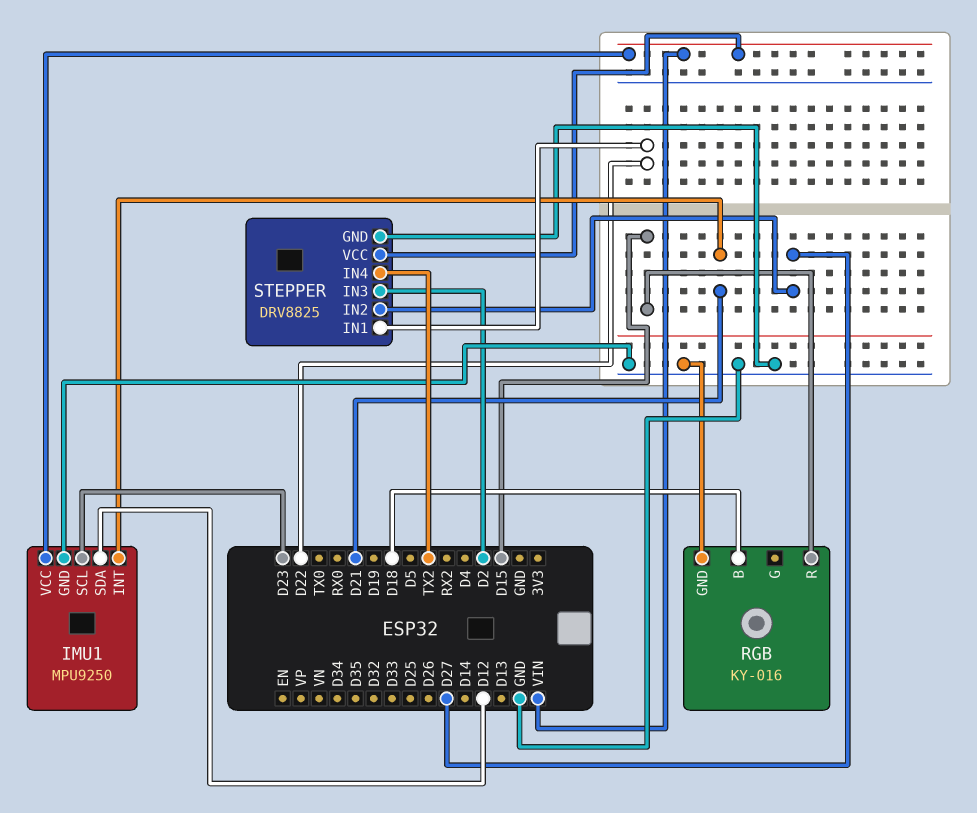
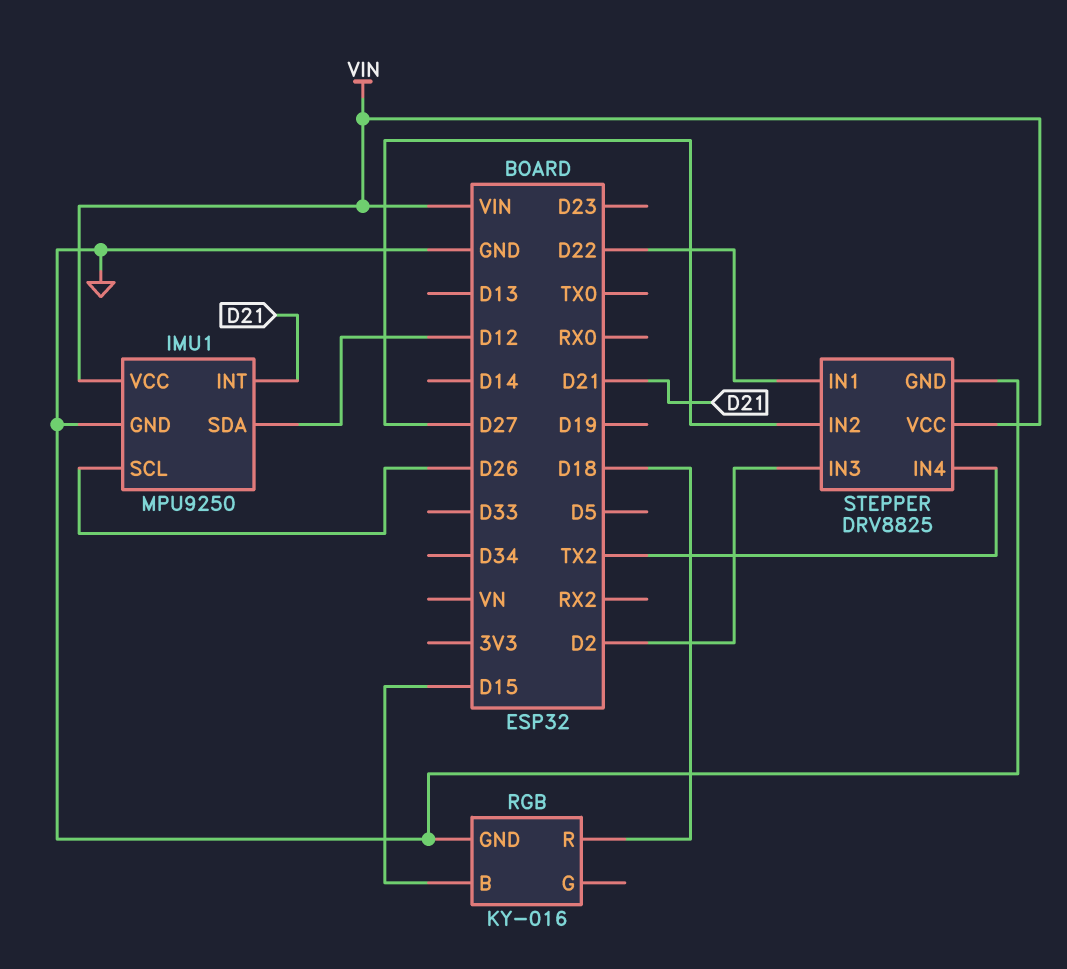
IMU1 pin SCL: D23 -> D26
RGB pin B: D18 -> D15
RGB pin R: D15 -> D18

